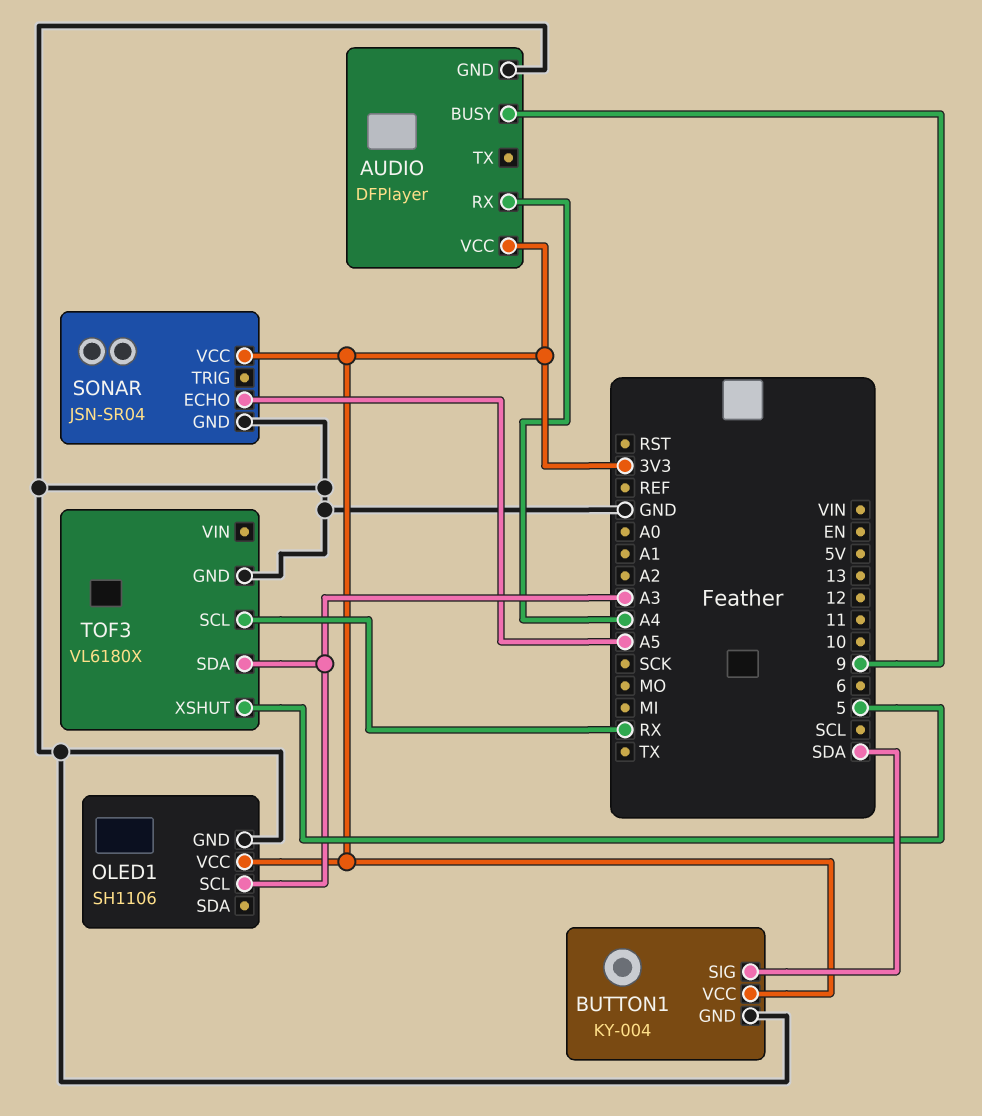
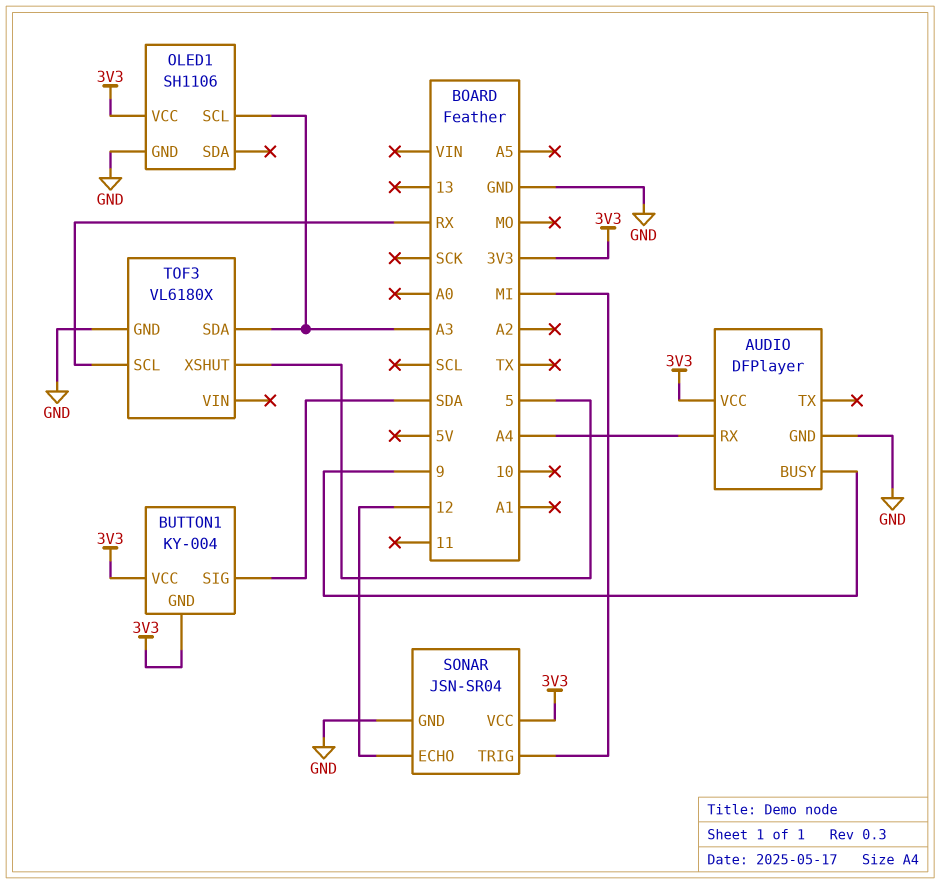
BUTTON1 pin GND: GND -> 3V3
SONAR pin ECHO: A5 -> 12
SONAR pin TRIG: none -> MI

